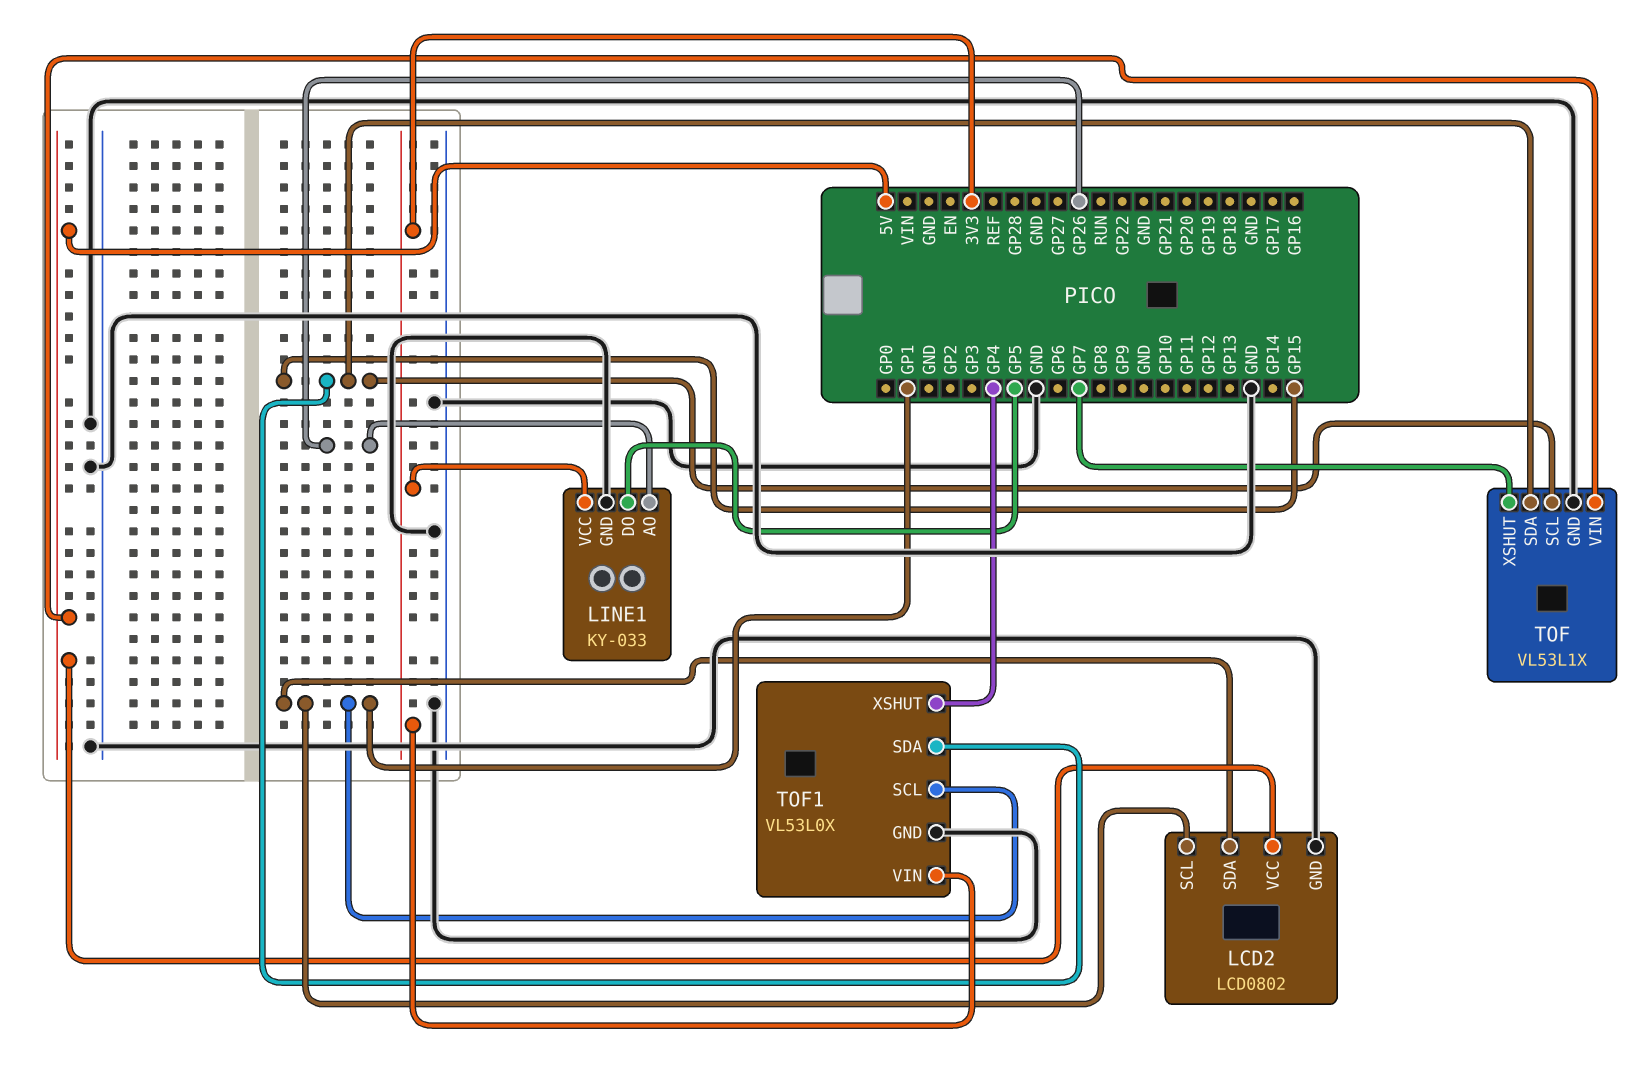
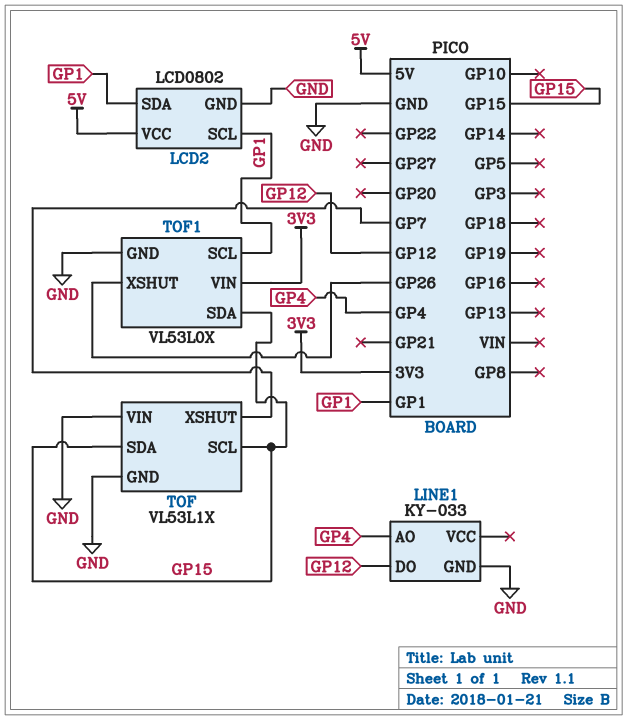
LINE1 pin AO: GP26 -> GP4
LINE1 pin DO: GP5 -> GP12
LINE1 pin VCC: 3V3 -> none
TOF pin VIN: 5V -> GND
TOF1 pin XSHUT: GP4 -> GP26

